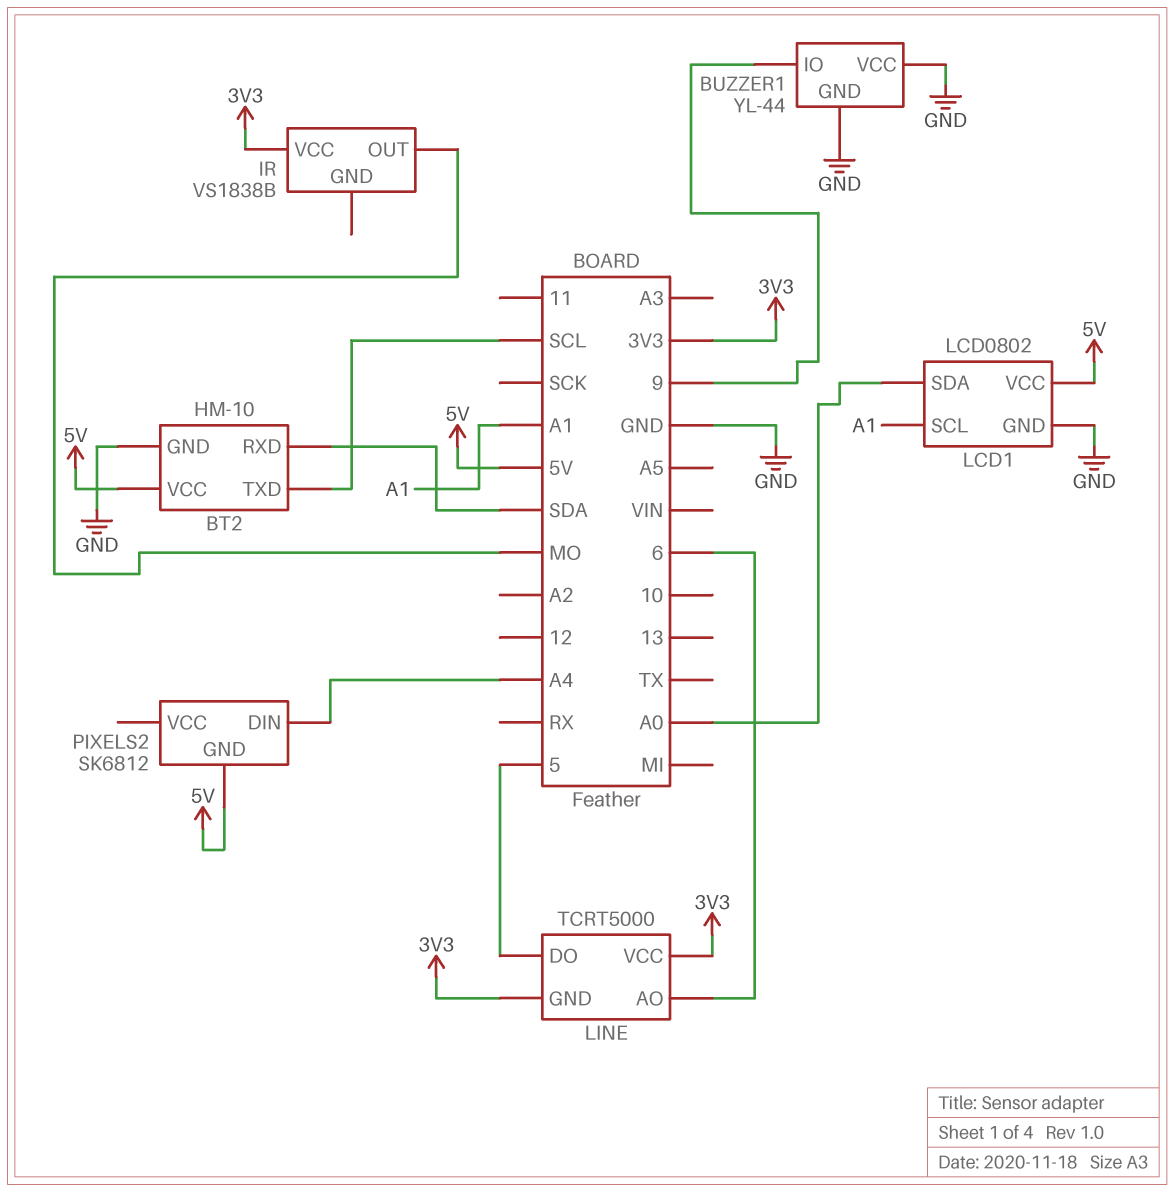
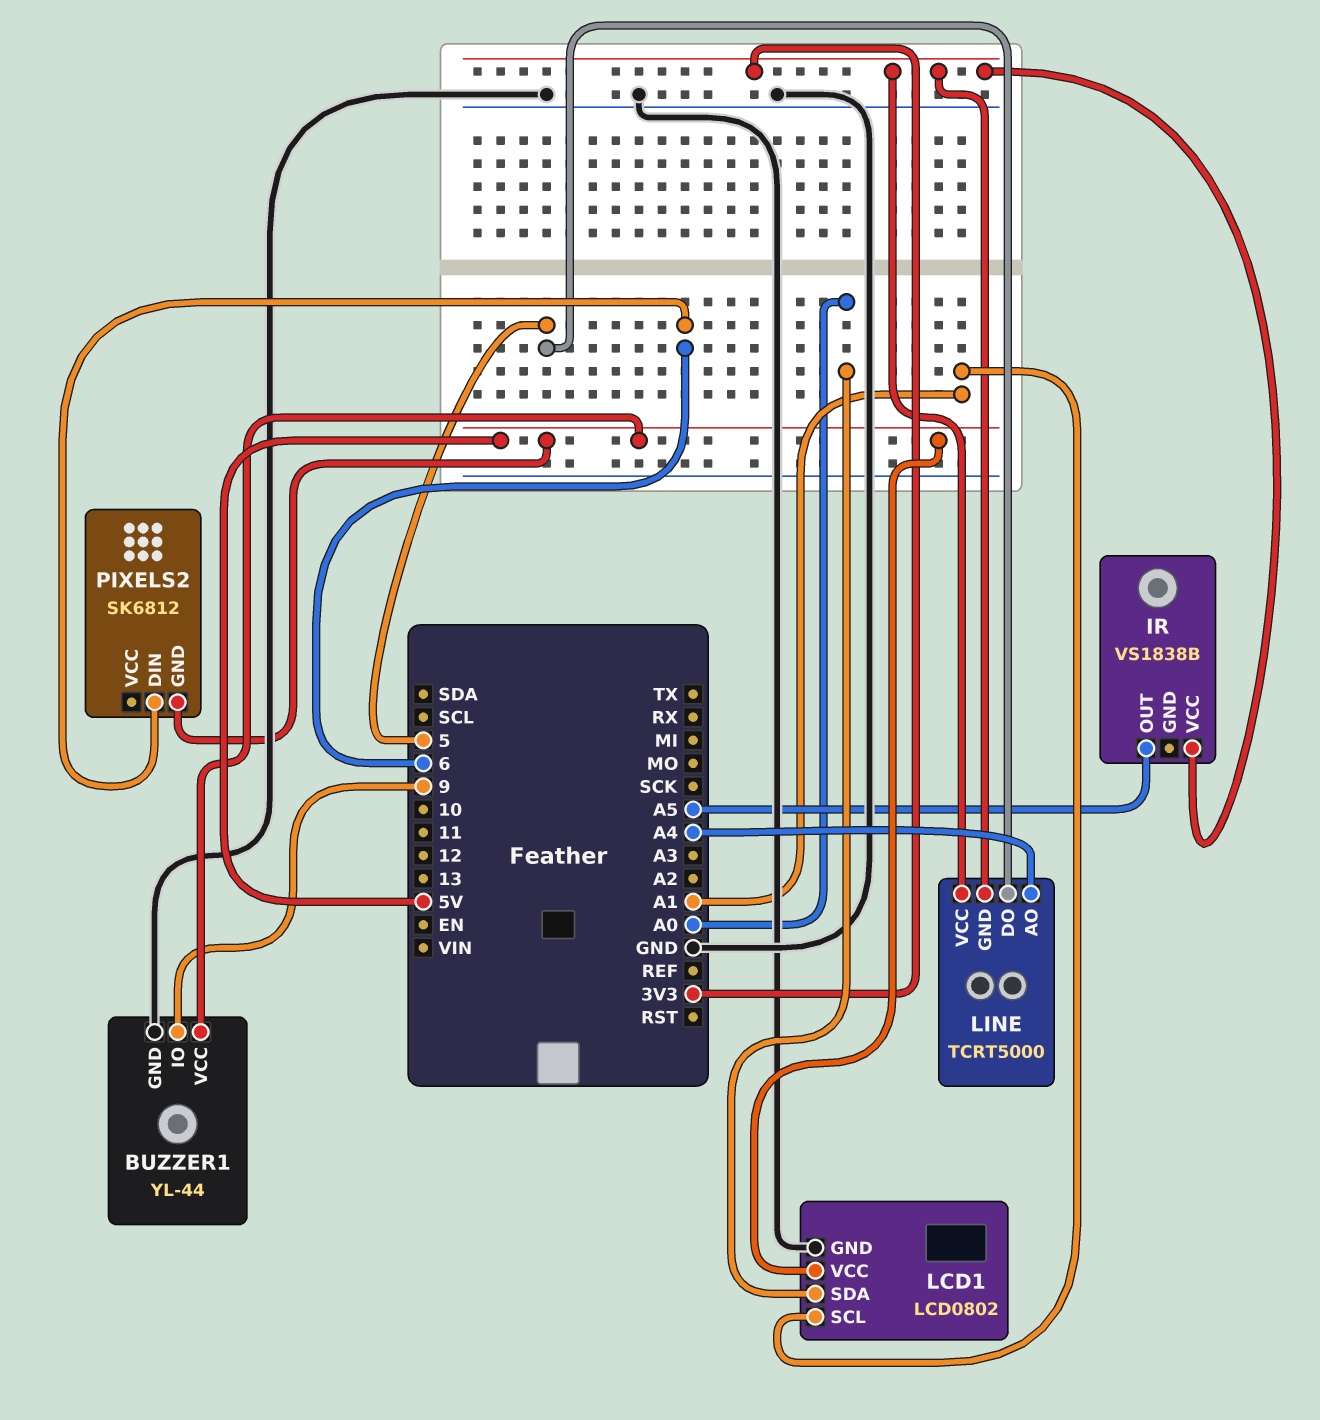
BT2: HM-10 -> none
BT2 pin GND: GND -> none
BT2 pin RXD: SDA -> none
BT2 pin TXD: SCL -> none
BT2 pin VCC: 5V -> none
BUZZER1 pin VCC: GND -> 5V
IR pin OUT: MO -> A5
LINE pin AO: 6 -> A4
PIXELS2 pin DIN: A4 -> 6

